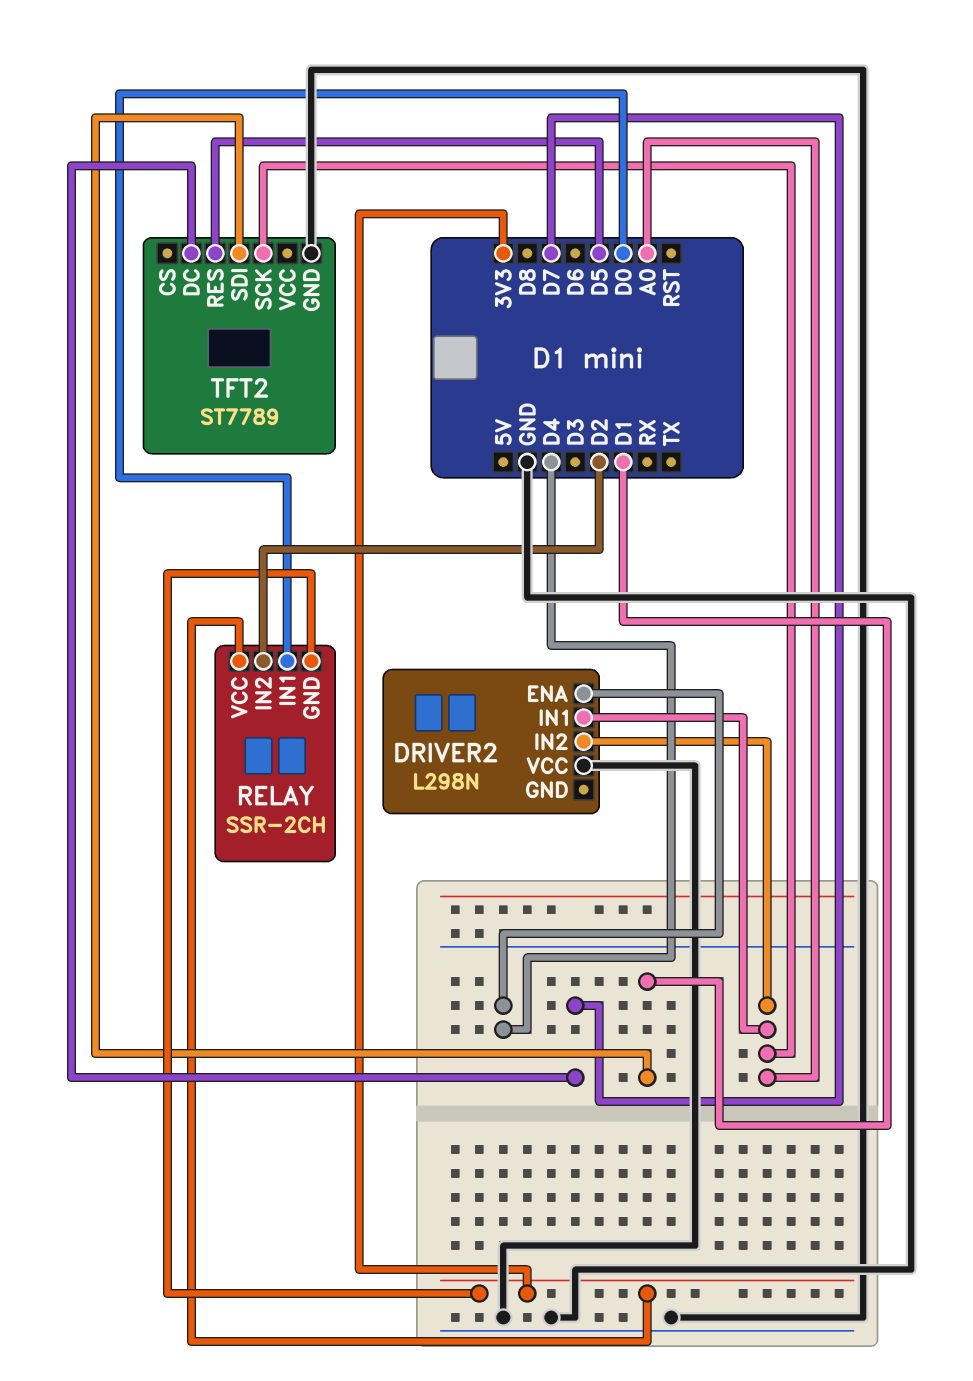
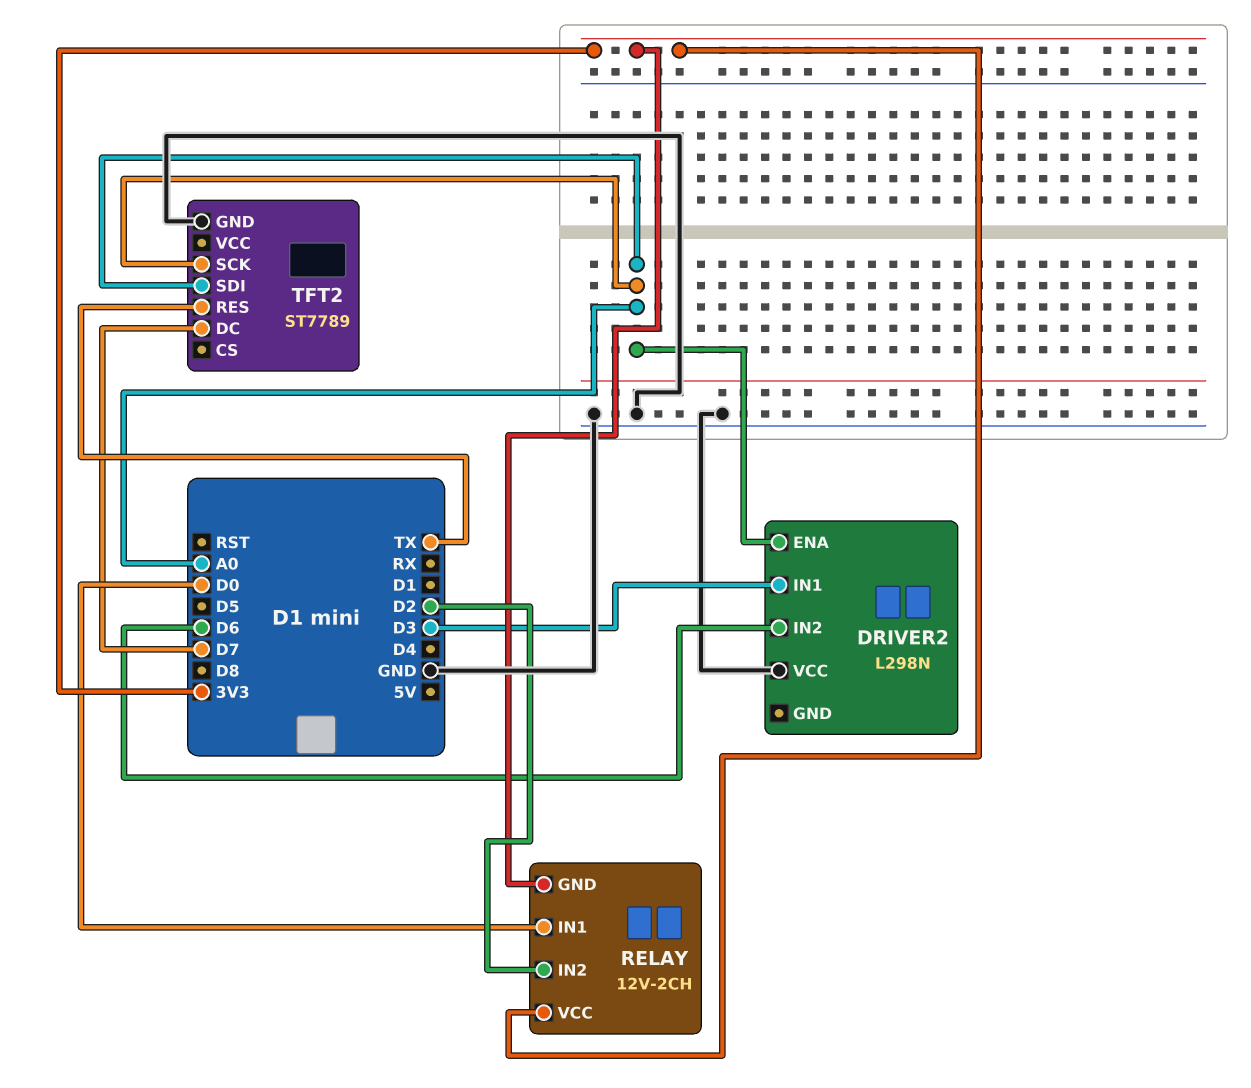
DRIVER2 pin ENA: D4 -> A0
DRIVER2 pin IN1: A0 -> D3
DRIVER2 pin IN2: A0 -> D6
RELAY: SSR-2CH -> 12V-2CH
TFT2 pin RES: D5 -> TX
TFT2 pin SDI: D1 -> A0

